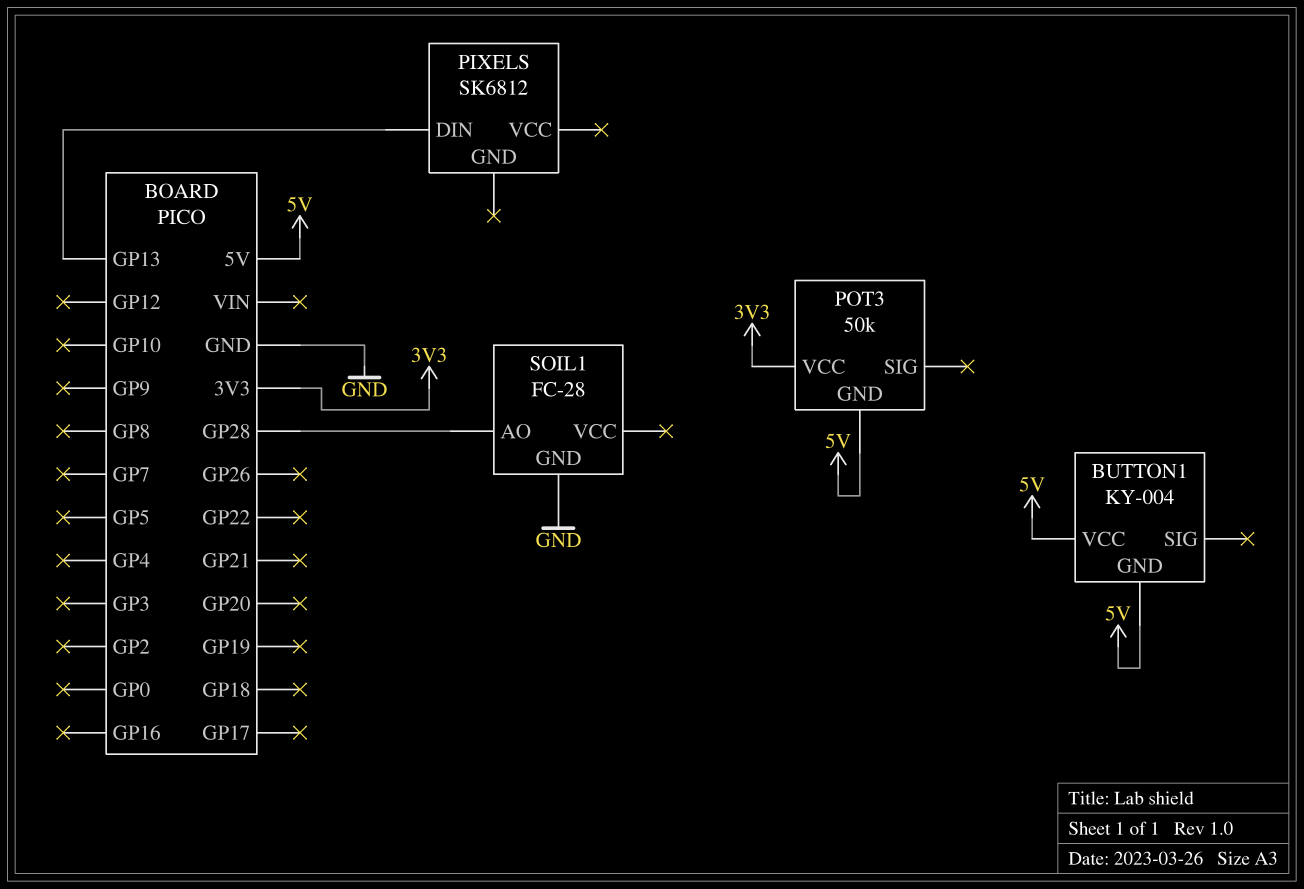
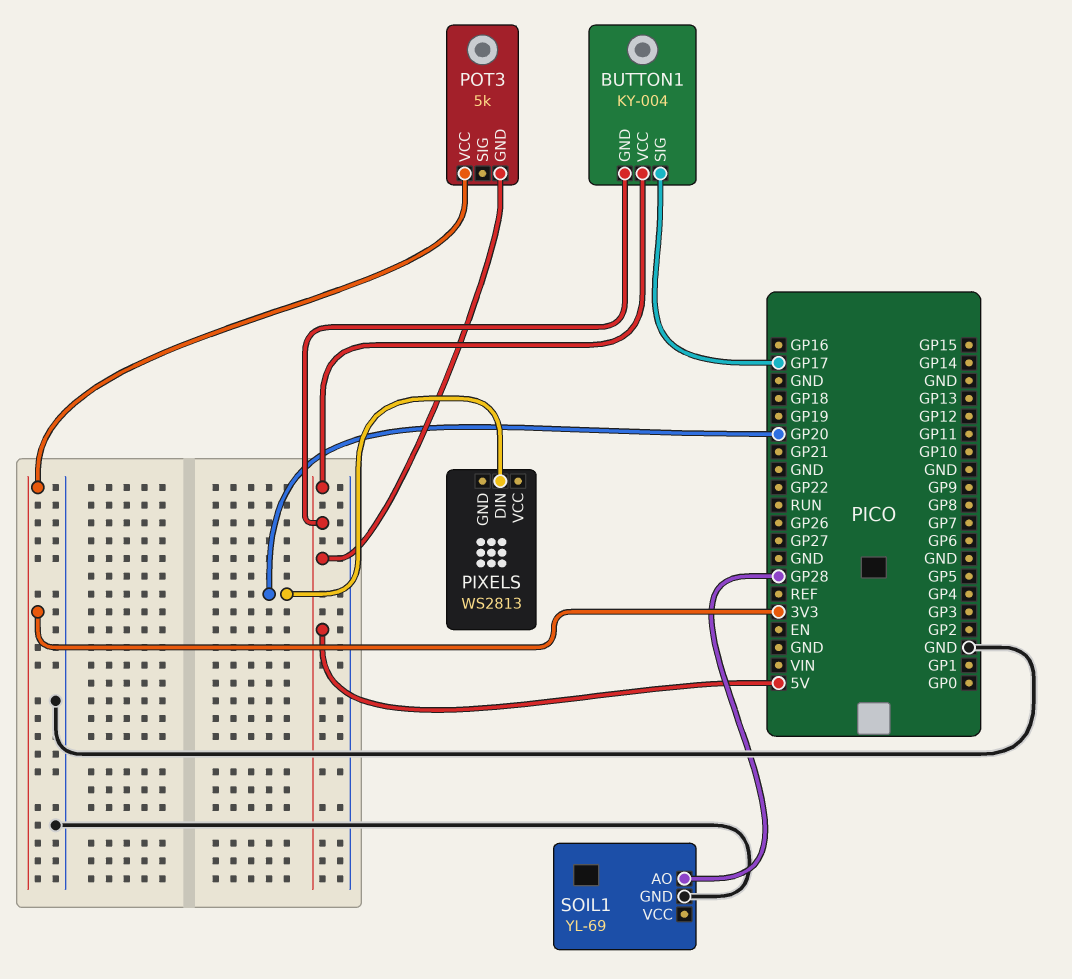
BUTTON1 pin SIG: none -> GP17
PIXELS: SK6812 -> WS2813
PIXELS pin DIN: GP13 -> GP20
POT3: 50k -> 5k
SOIL1: FC-28 -> YL-69

